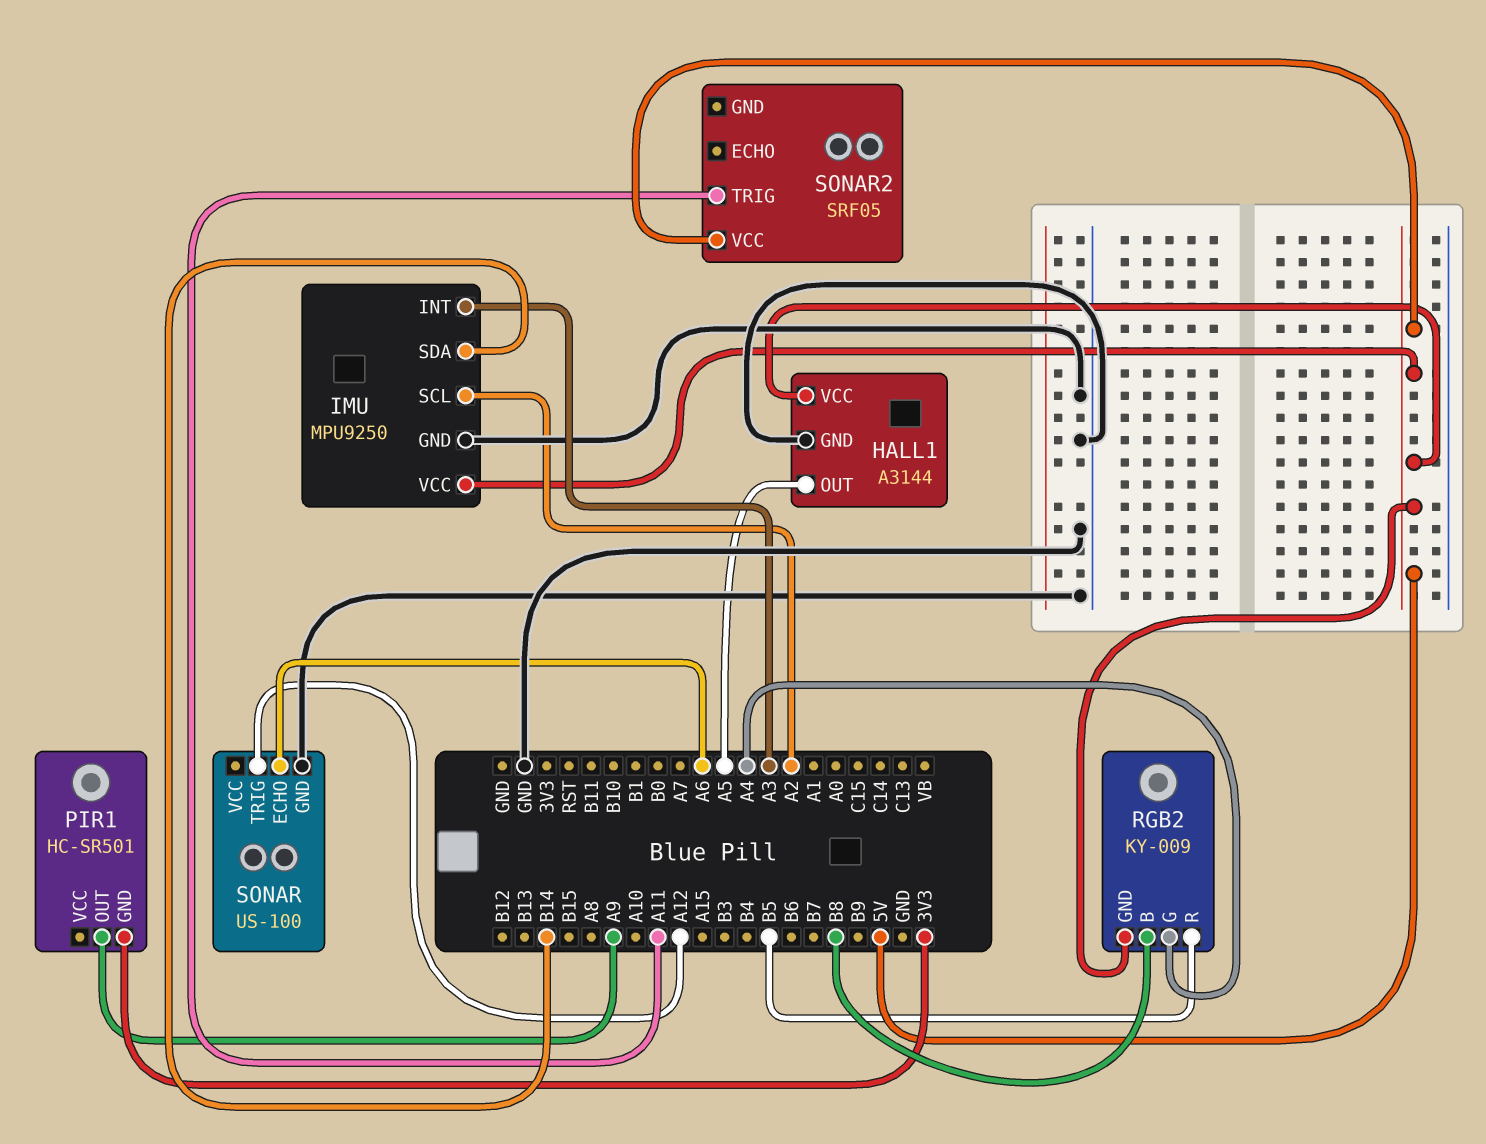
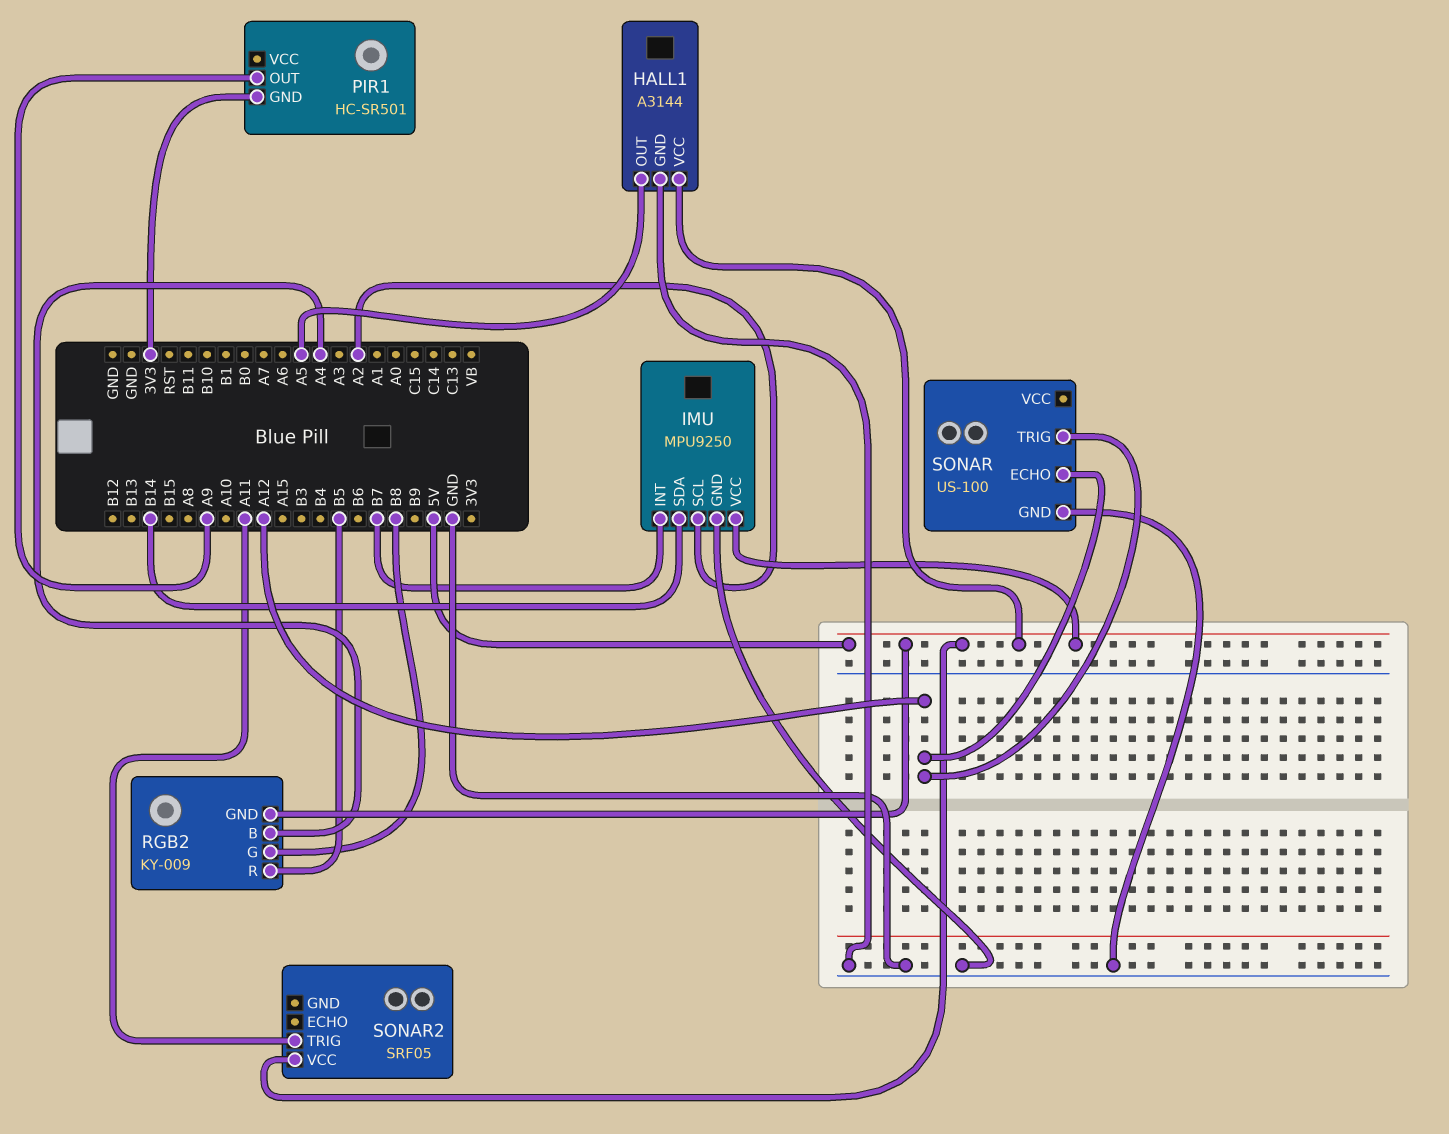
IMU pin INT: A3 -> B7
RGB2 pin B: B8 -> A4
RGB2 pin G: A4 -> B8
SONAR pin ECHO: A6 -> A12

